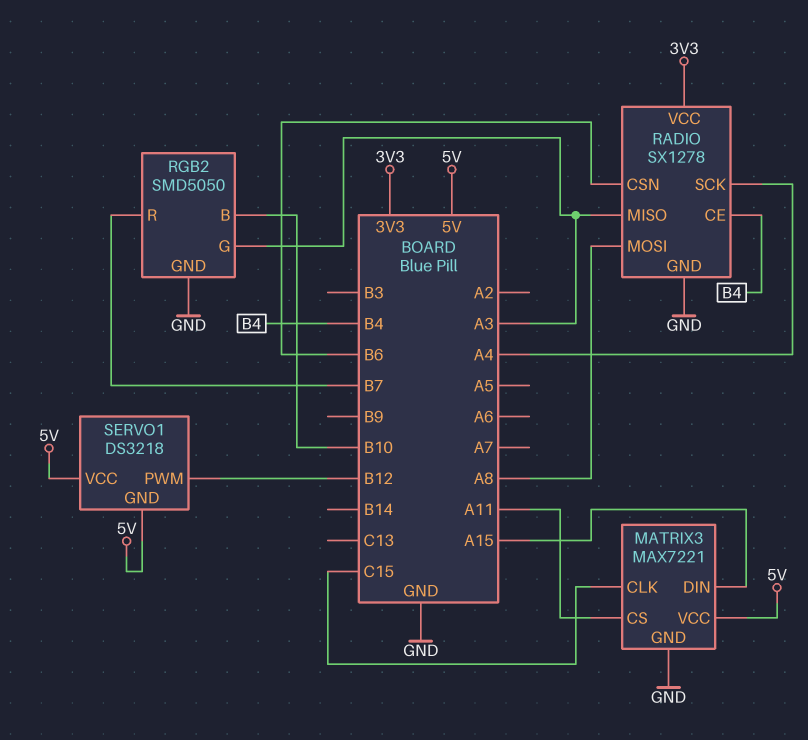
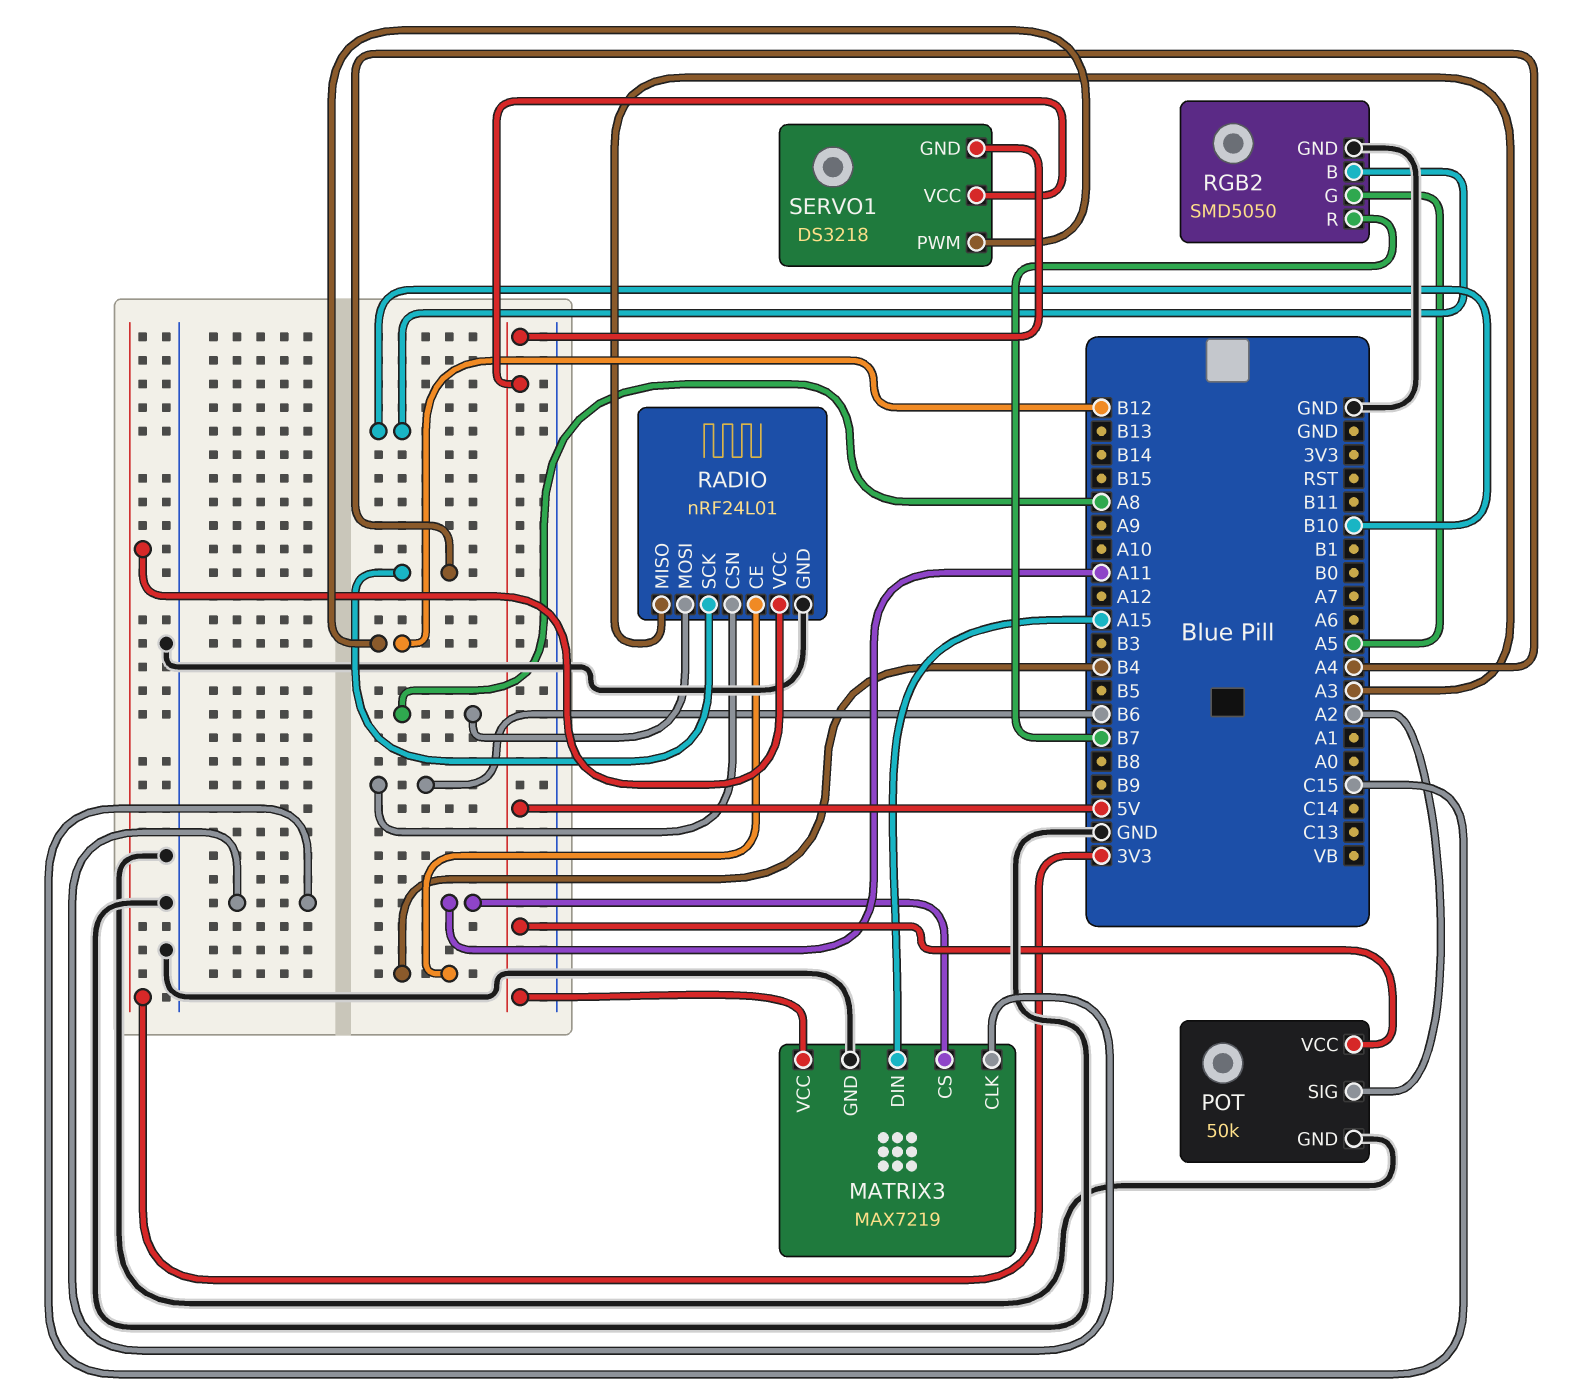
MATRIX3: MAX7221 -> MAX7219
POT: none -> 50k
POT pin GND: none -> GND
POT pin SIG: none -> A2
POT pin VCC: none -> 5V
RADIO: SX1278 -> nRF24L01
RGB2 pin G: A3 -> A5

